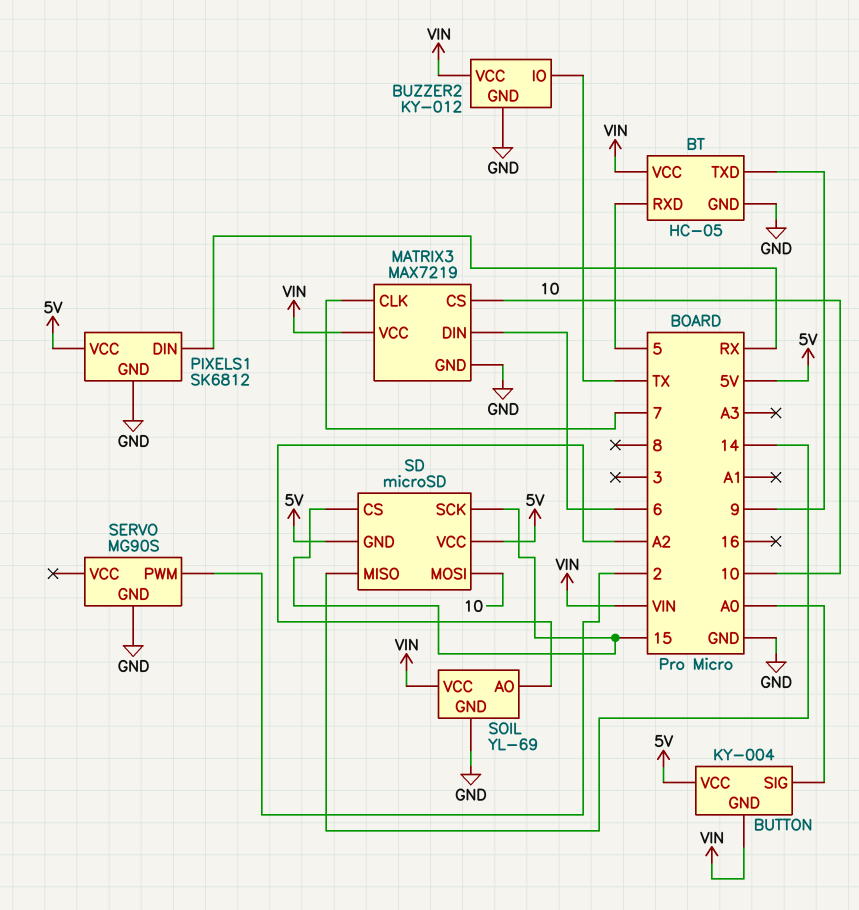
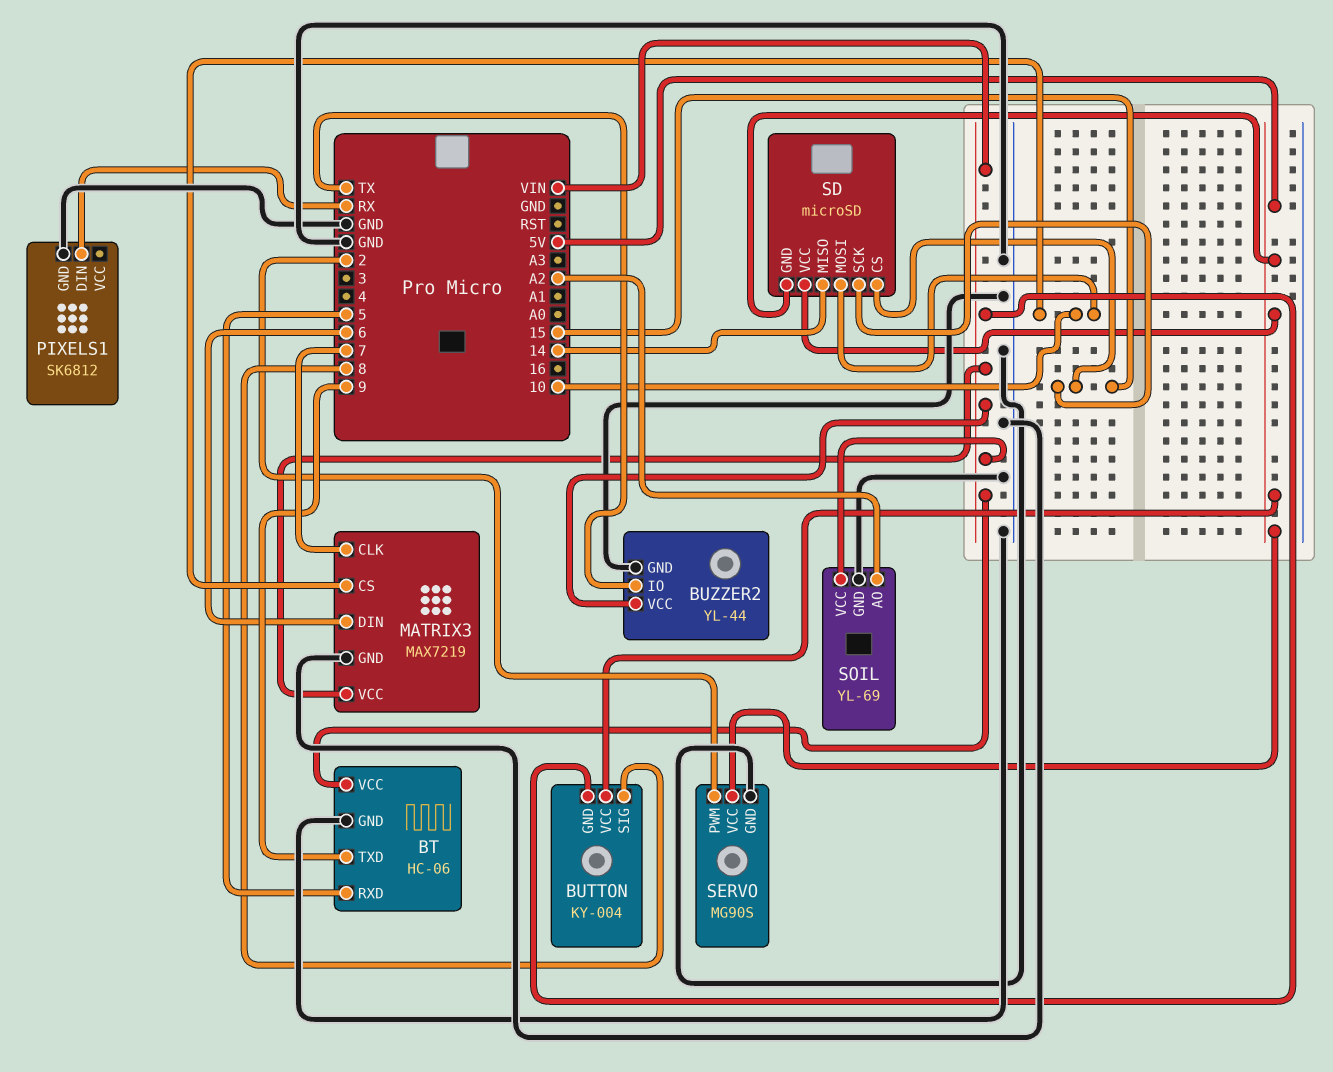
BT: HC-05 -> HC-06
BUTTON pin SIG: A0 -> 8
BUZZER2: KY-012 -> YL-44
PIXELS1 pin VCC: 5V -> none
SERVO pin VCC: none -> 5V

